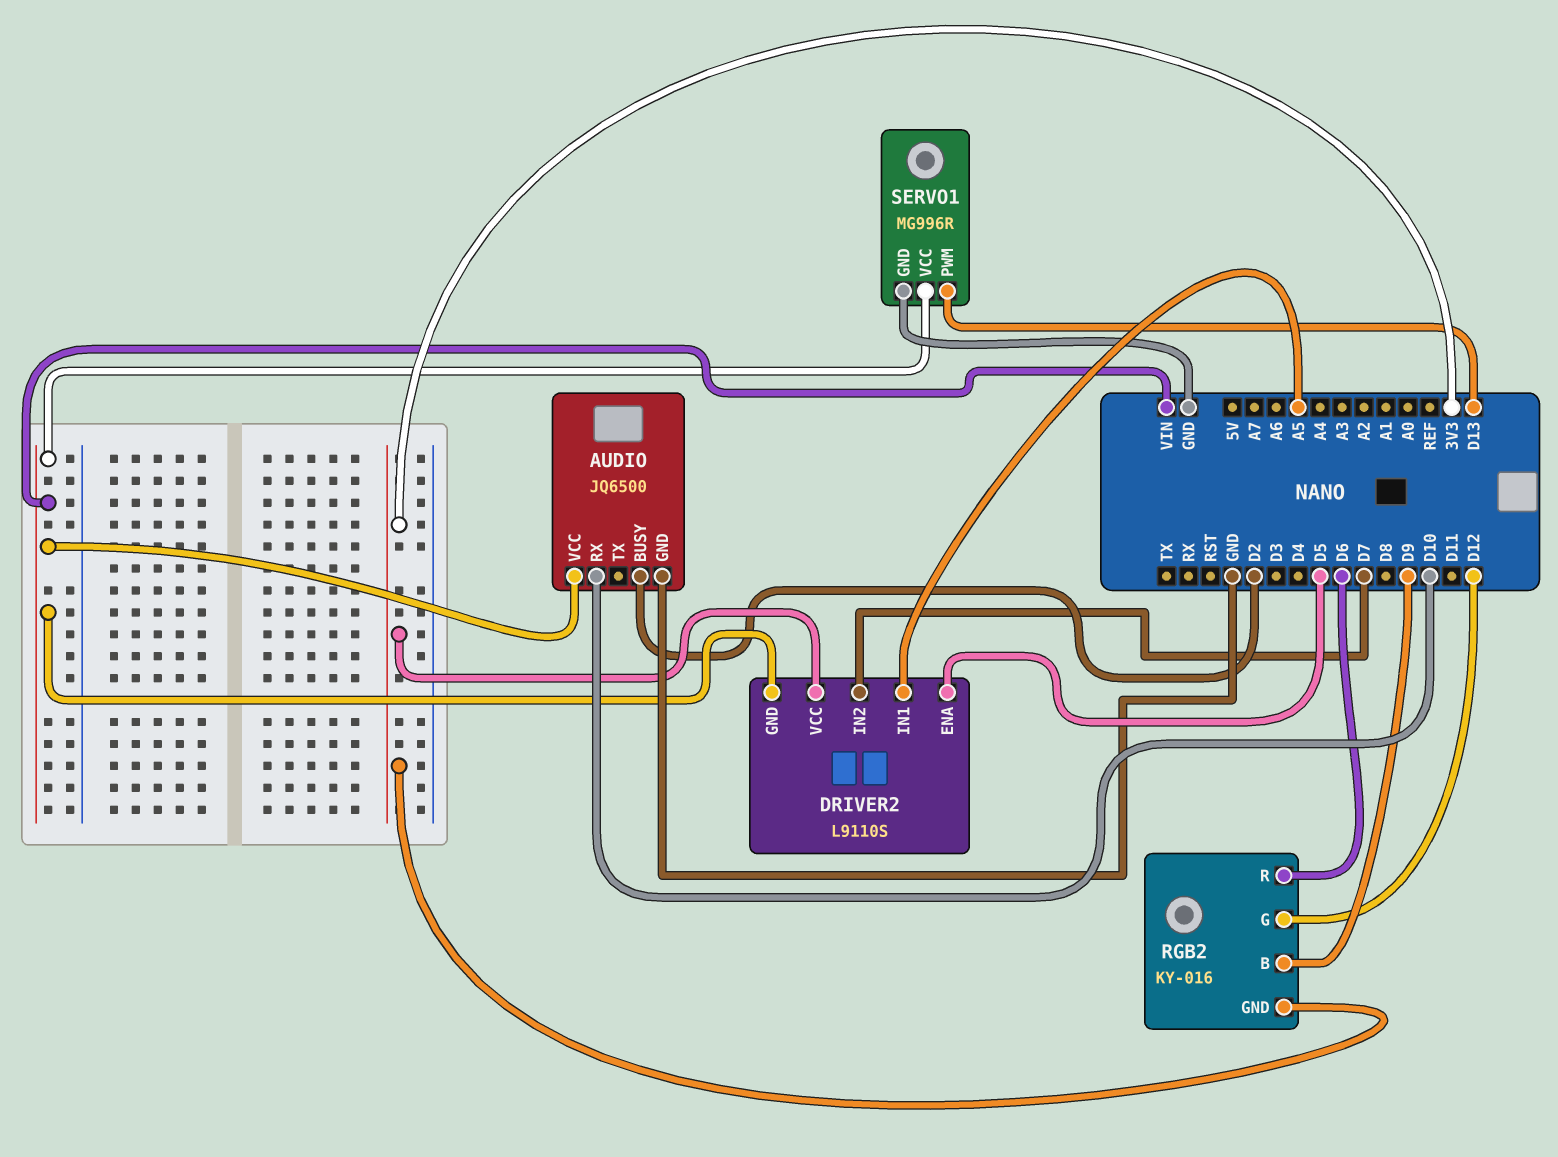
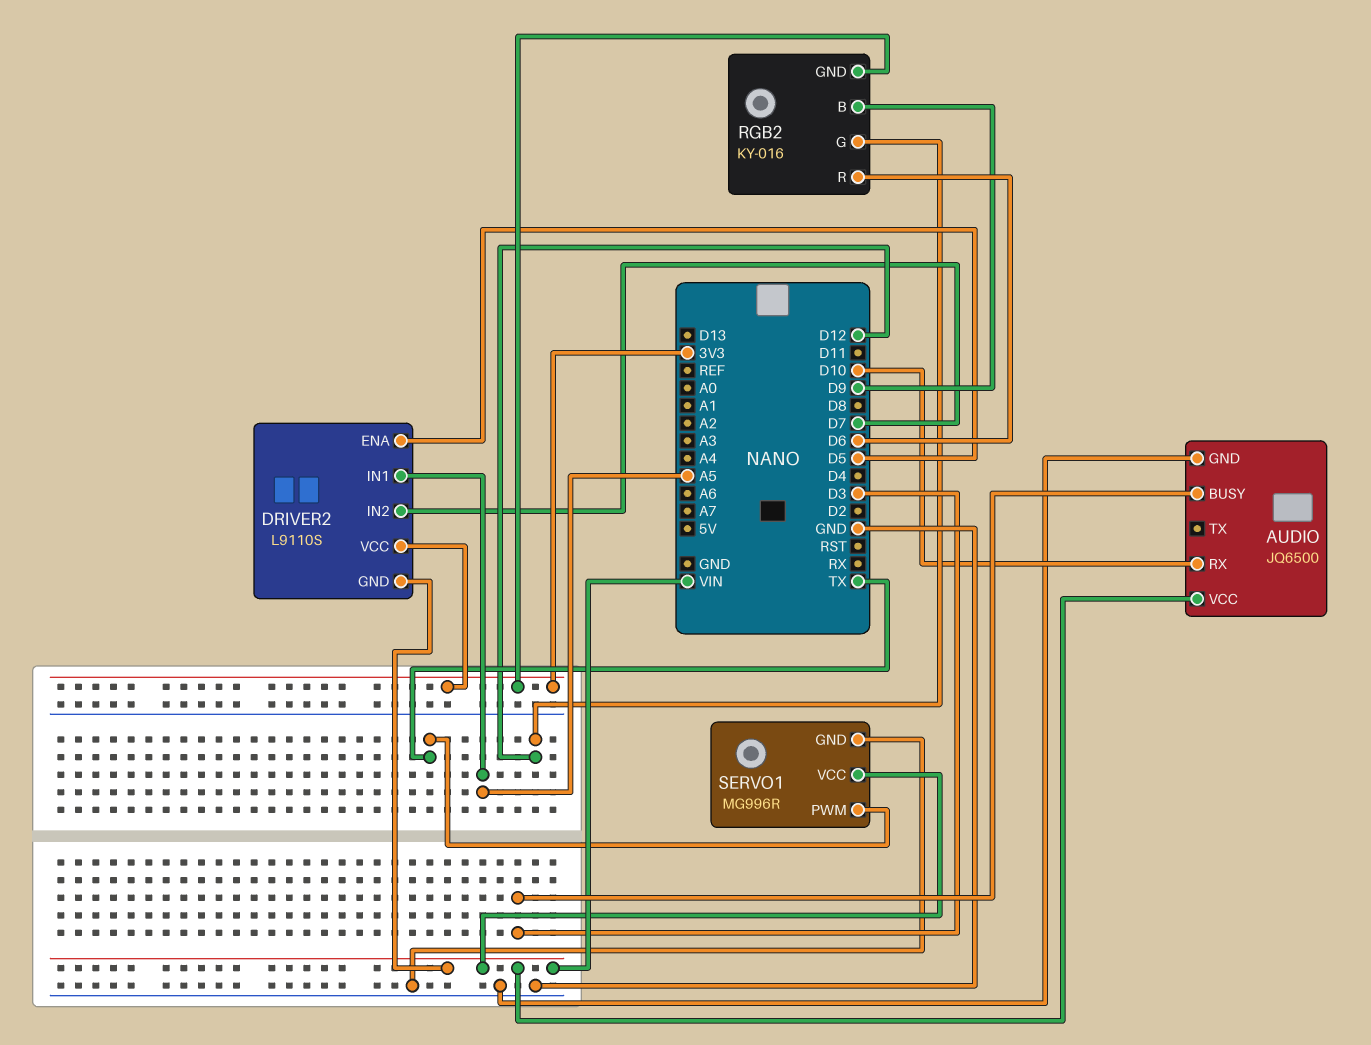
AUDIO pin BUSY: D2 -> D3
SERVO1 pin PWM: D13 -> TX

